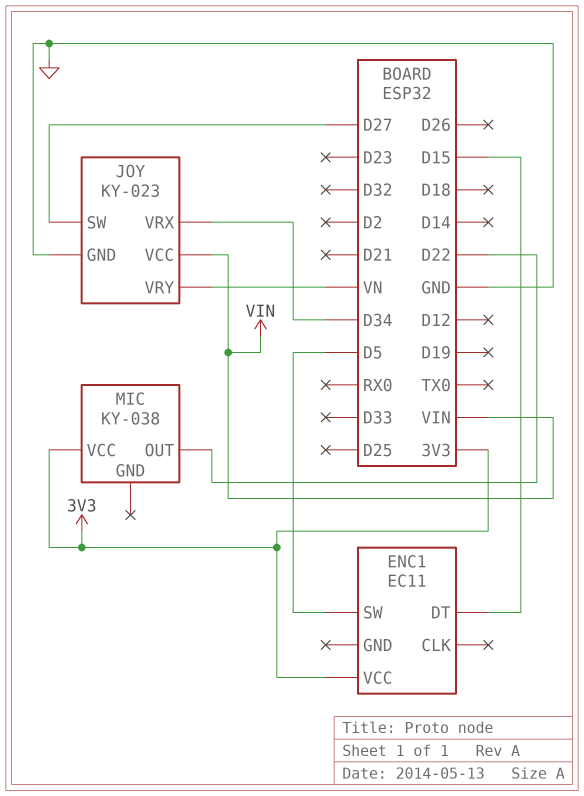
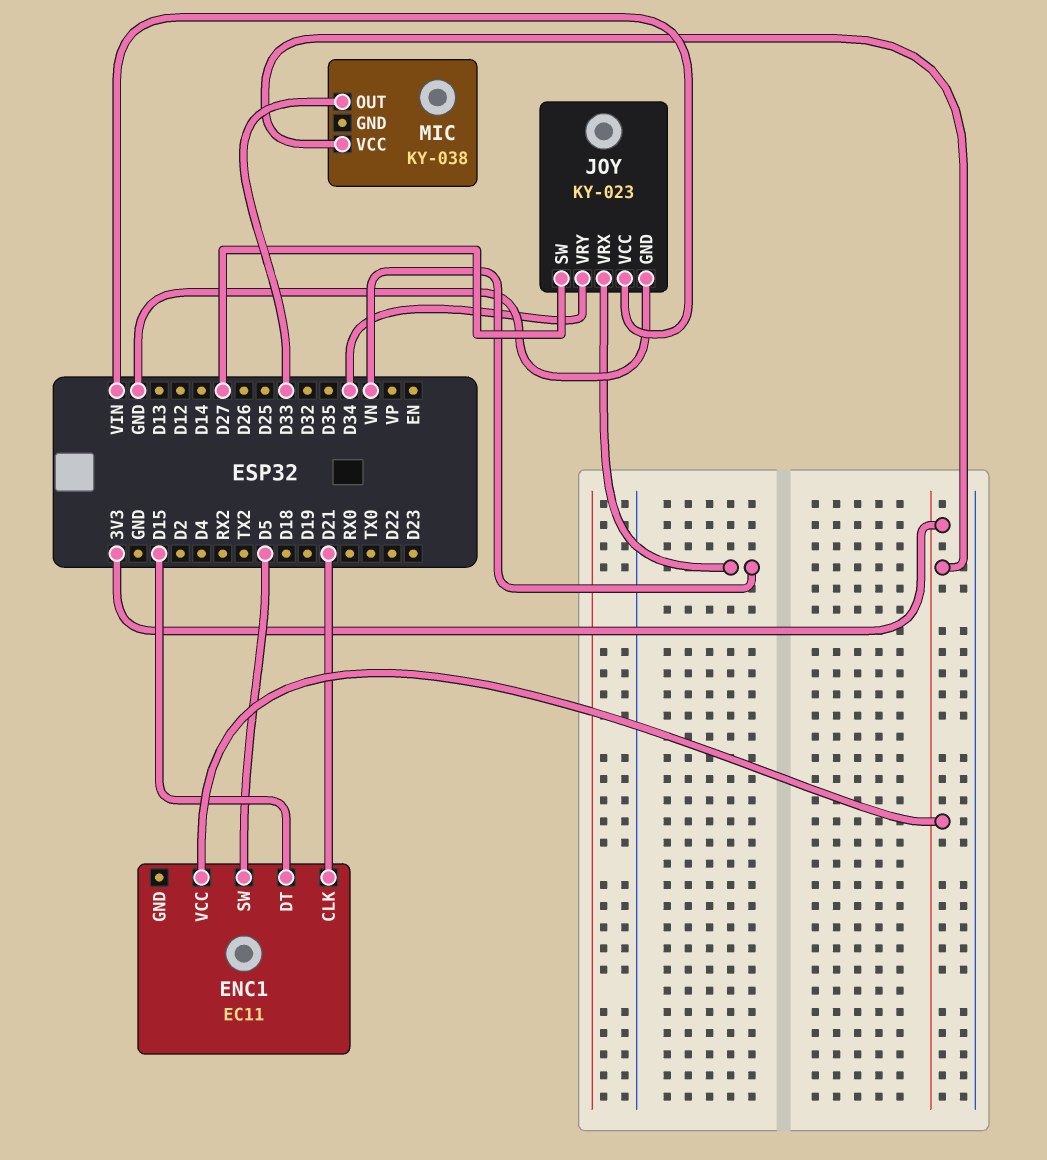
ENC1 pin CLK: none -> D21
JOY pin VRX: D34 -> VN
JOY pin VRY: VN -> D34
MIC pin OUT: D22 -> D33

